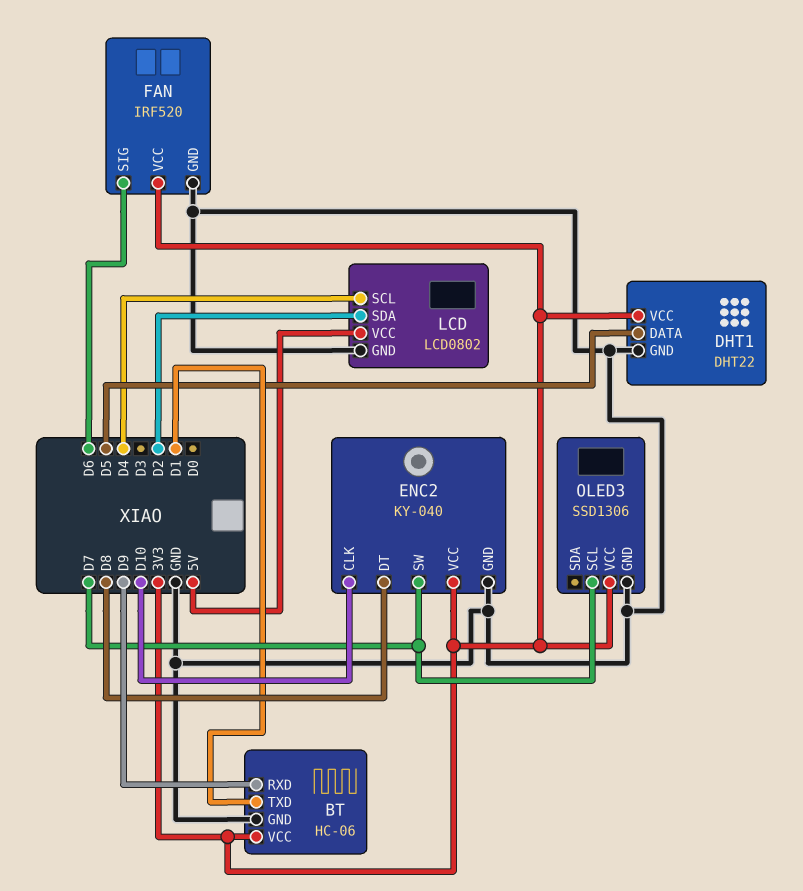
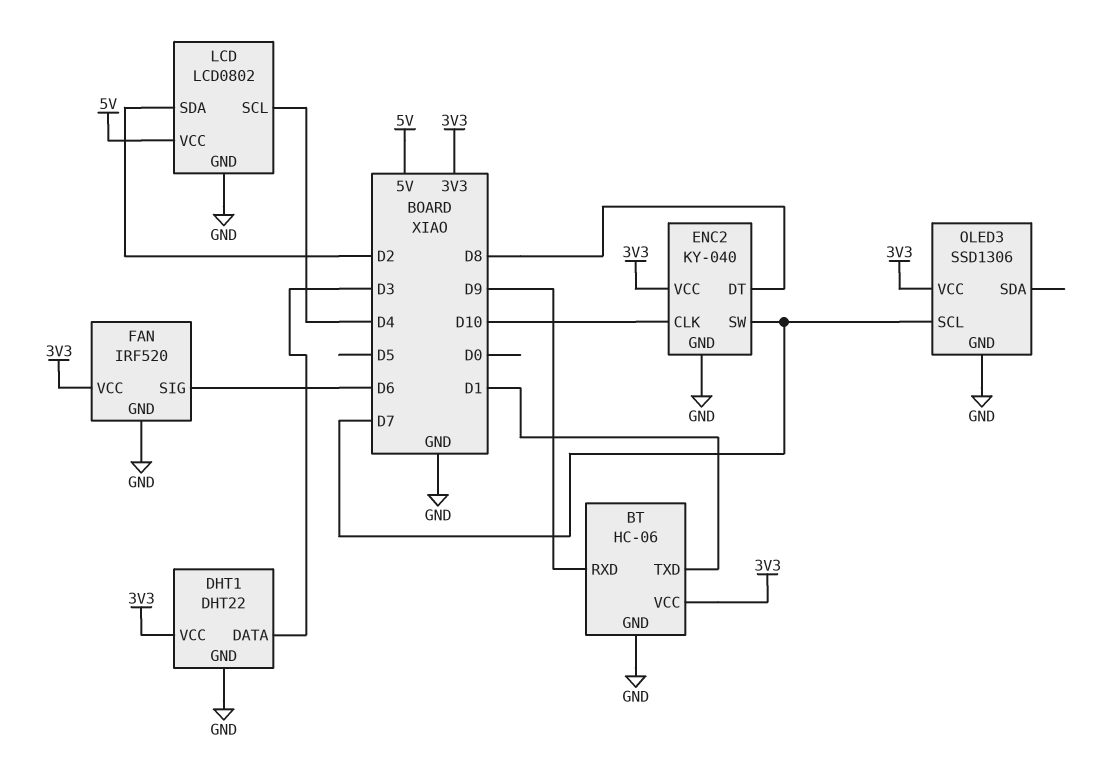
DHT1 pin DATA: D5 -> D3

